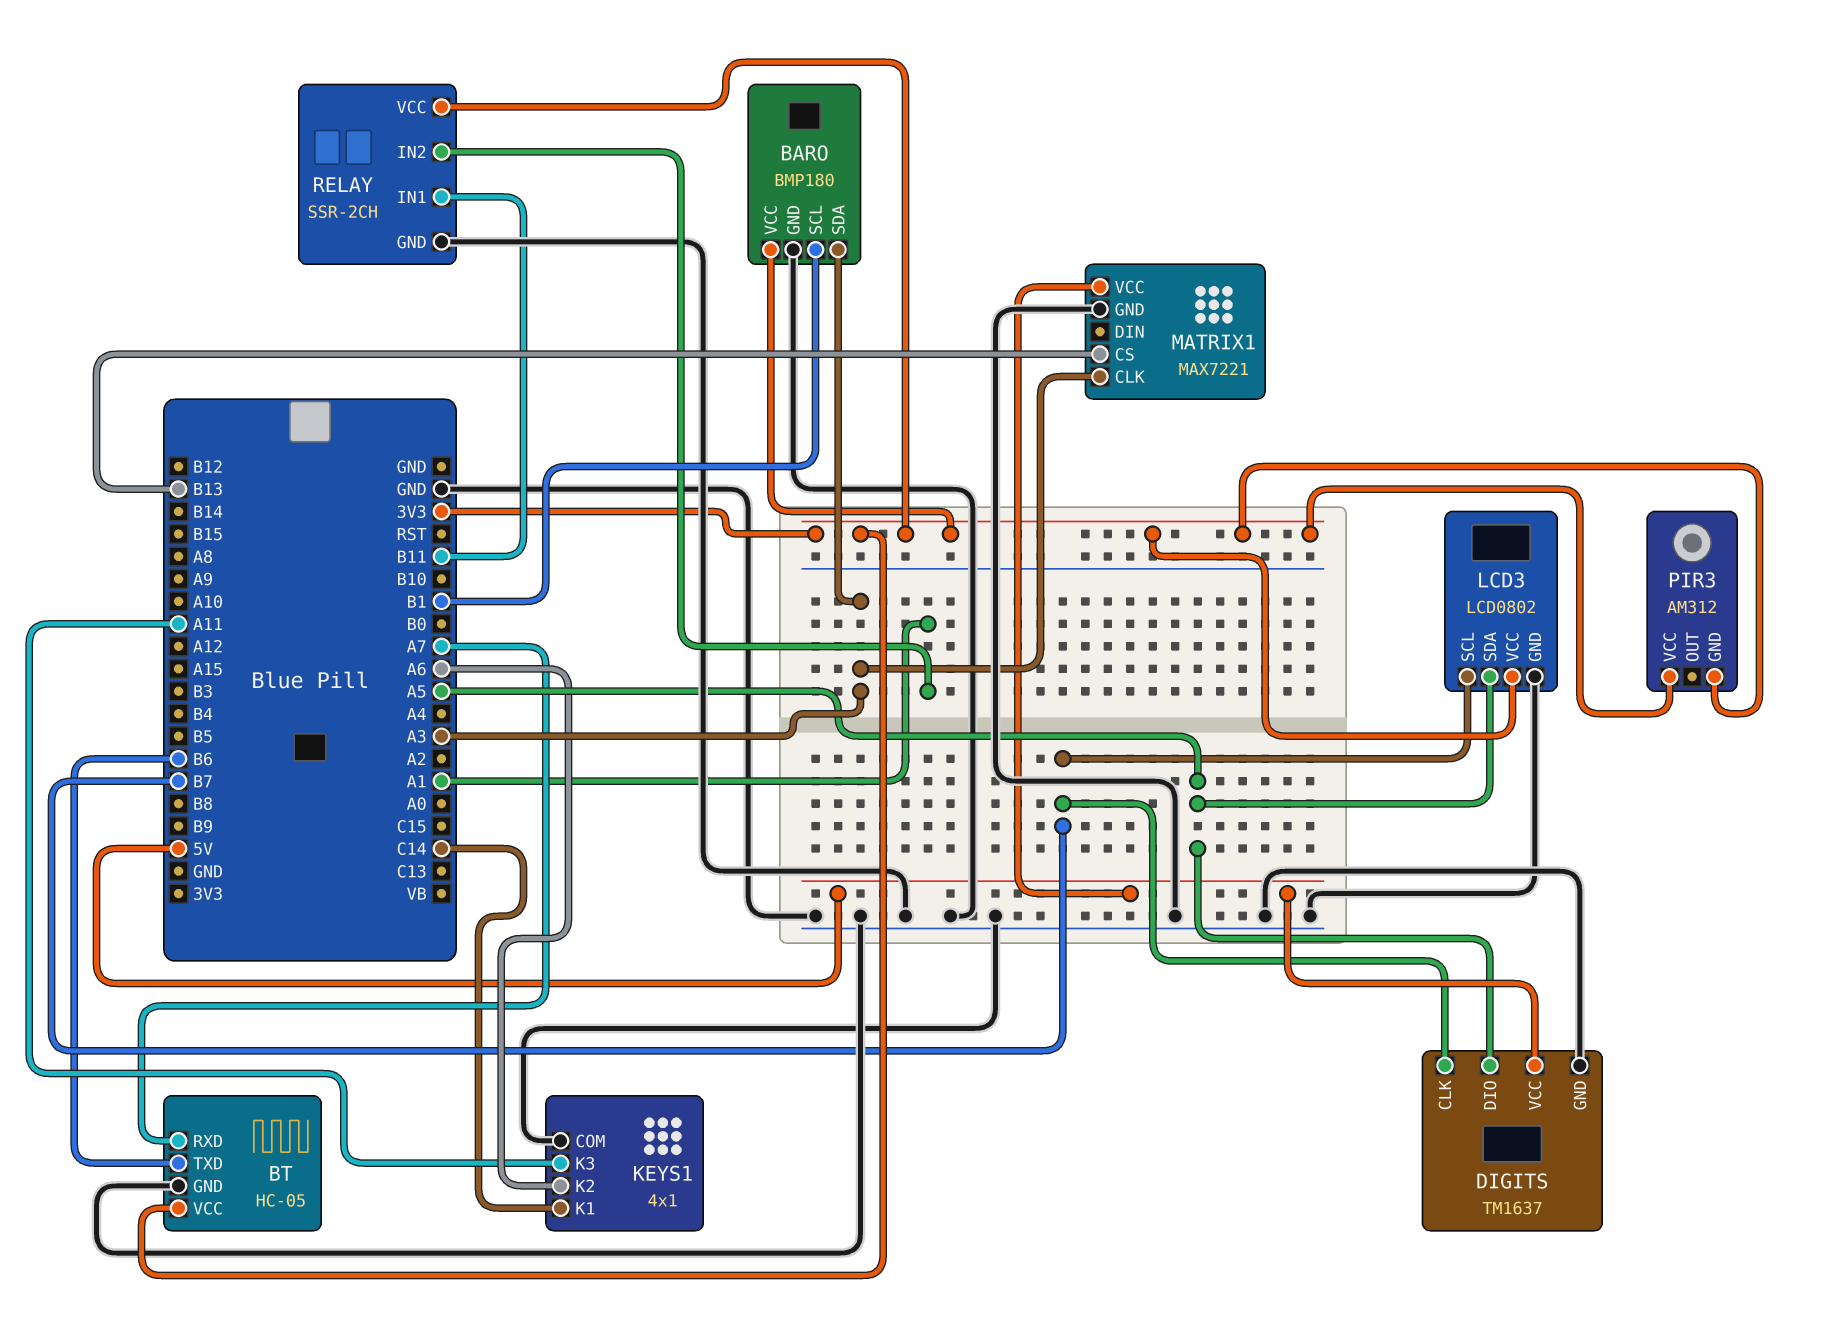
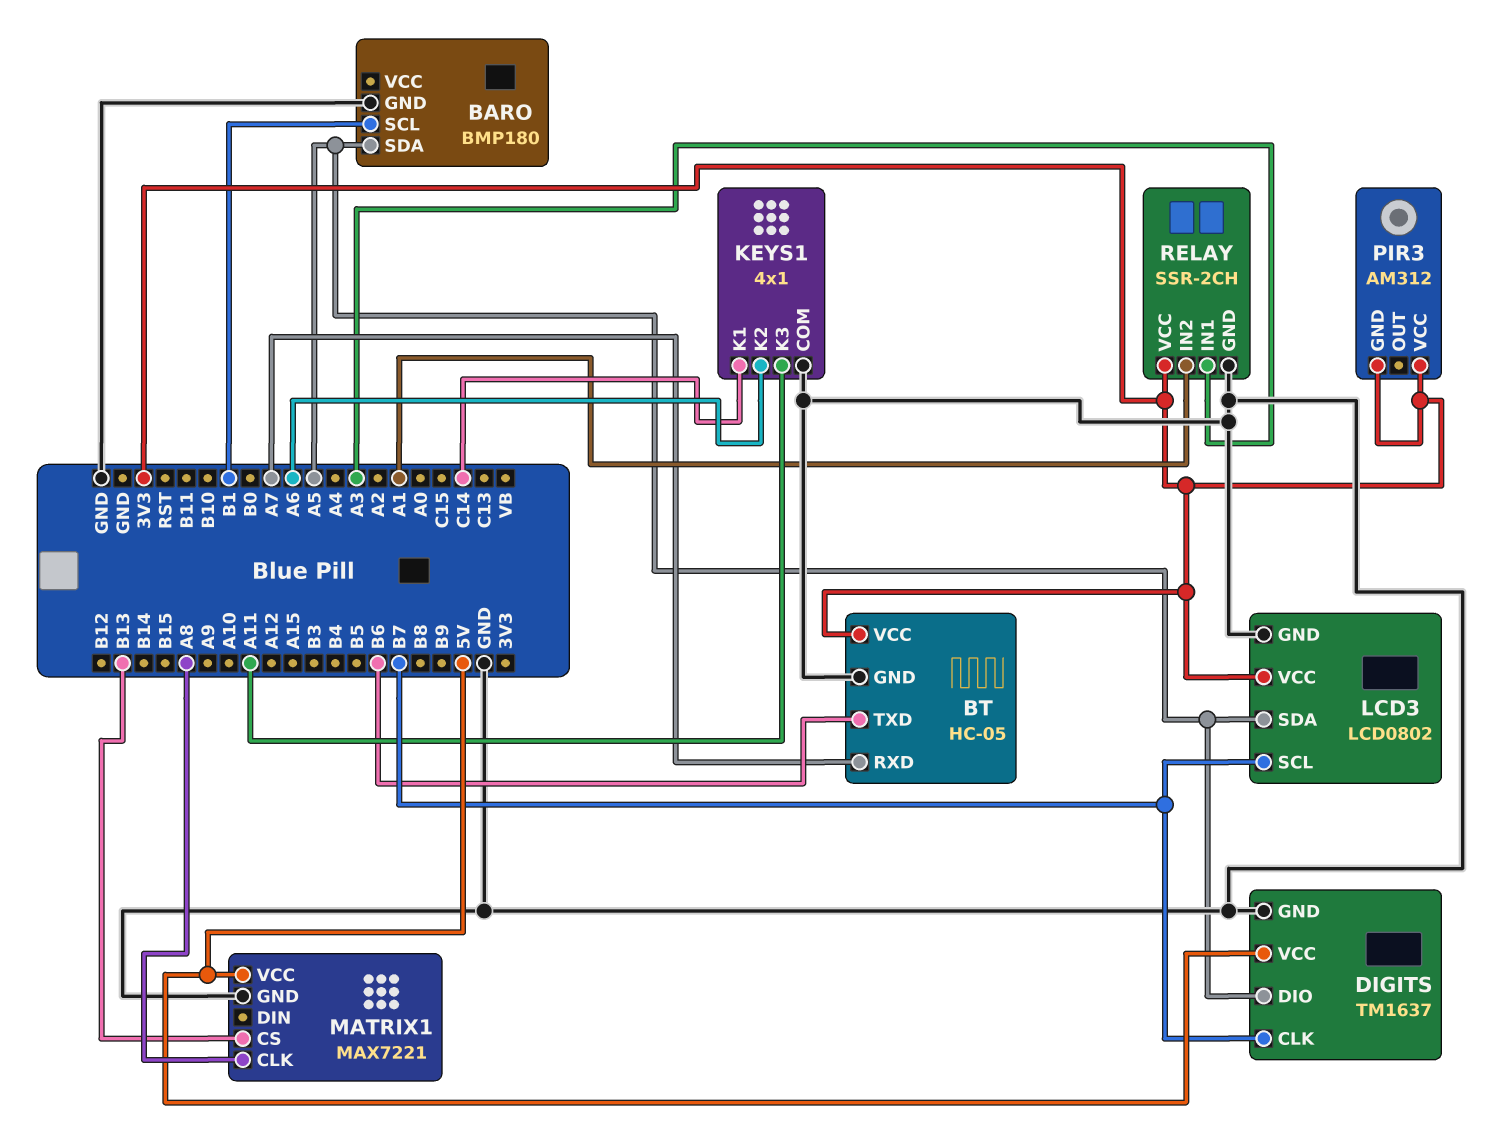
BARO pin SDA: A3 -> A5
BARO pin VCC: 3V3 -> none
MATRIX1 pin CLK: A3 -> A8
RELAY pin IN1: B11 -> A3

